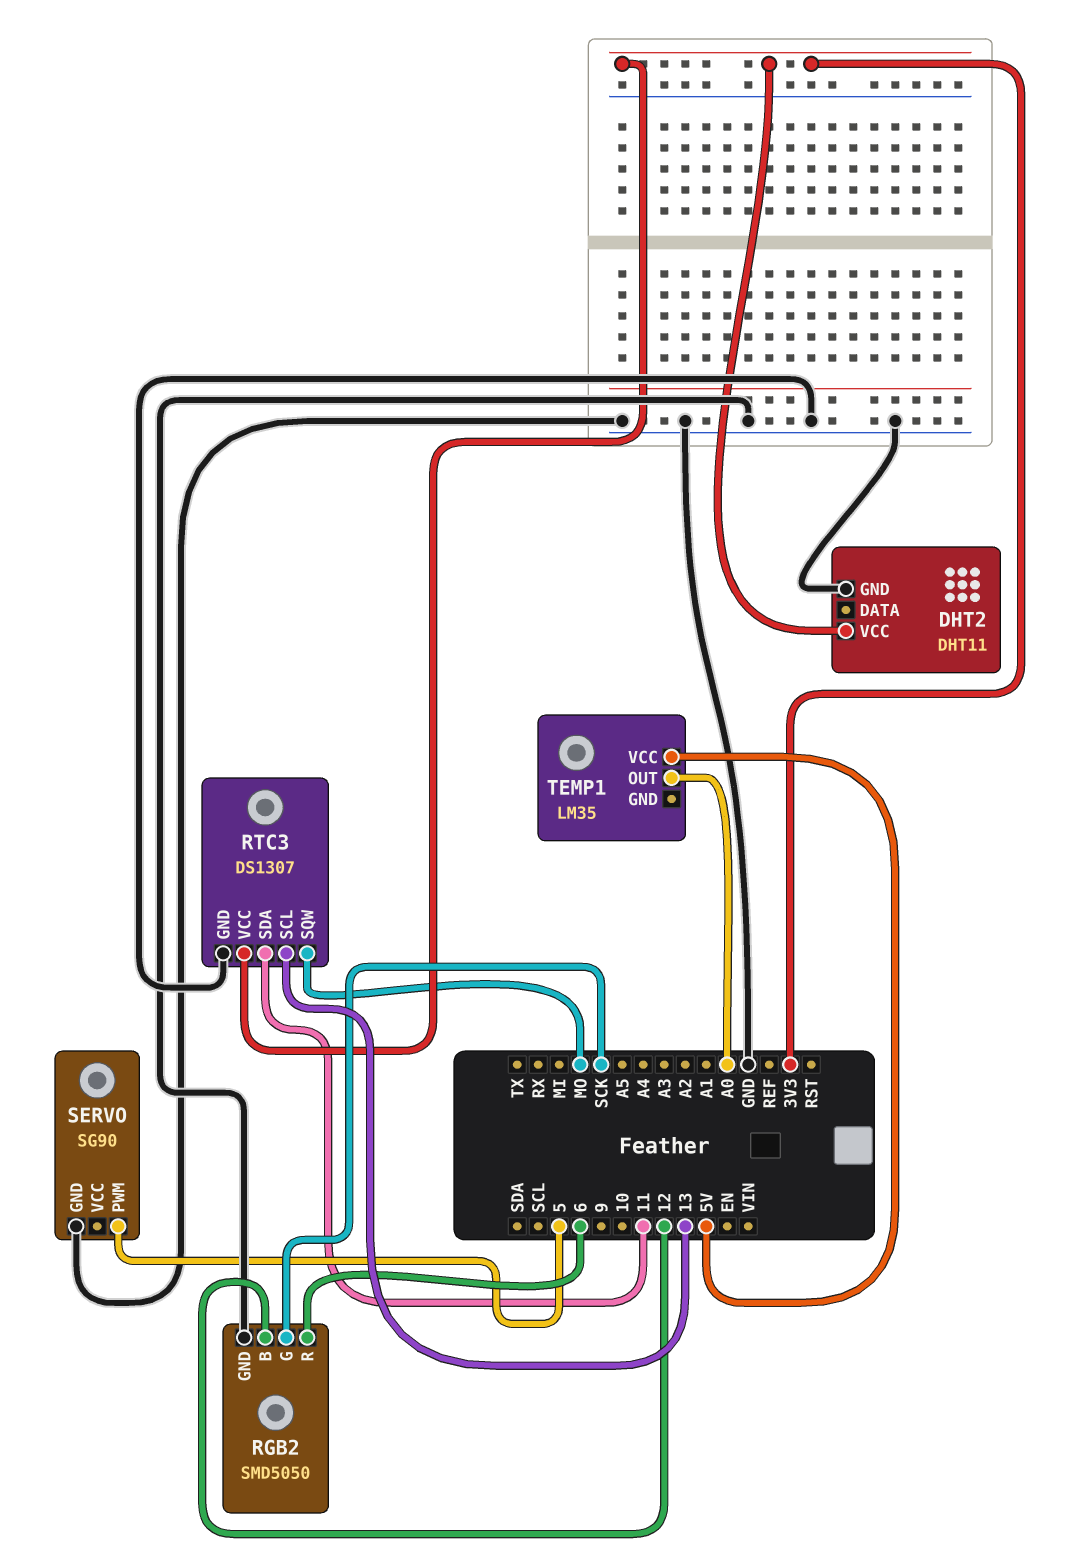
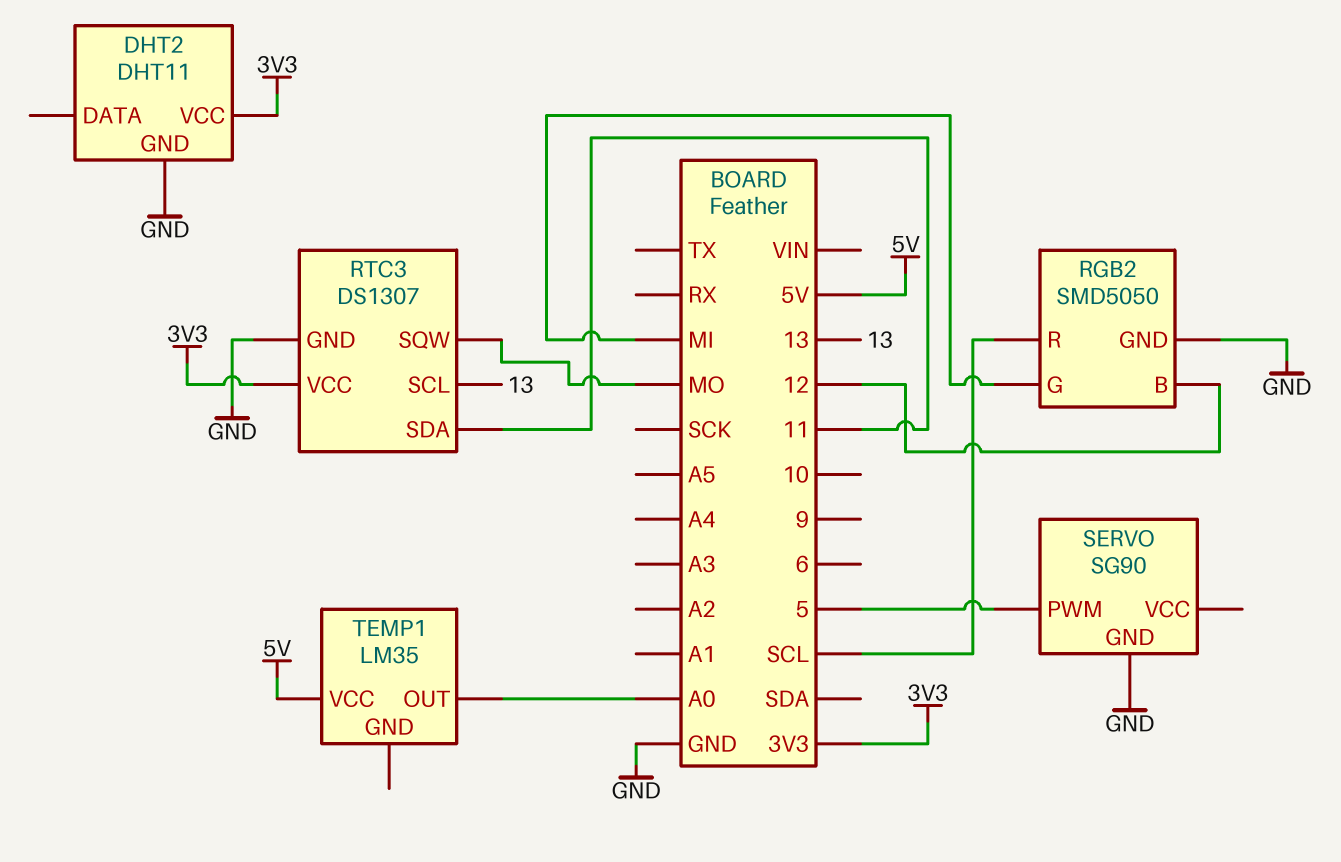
RGB2 pin G: SCK -> MI
RGB2 pin R: 6 -> SCL

